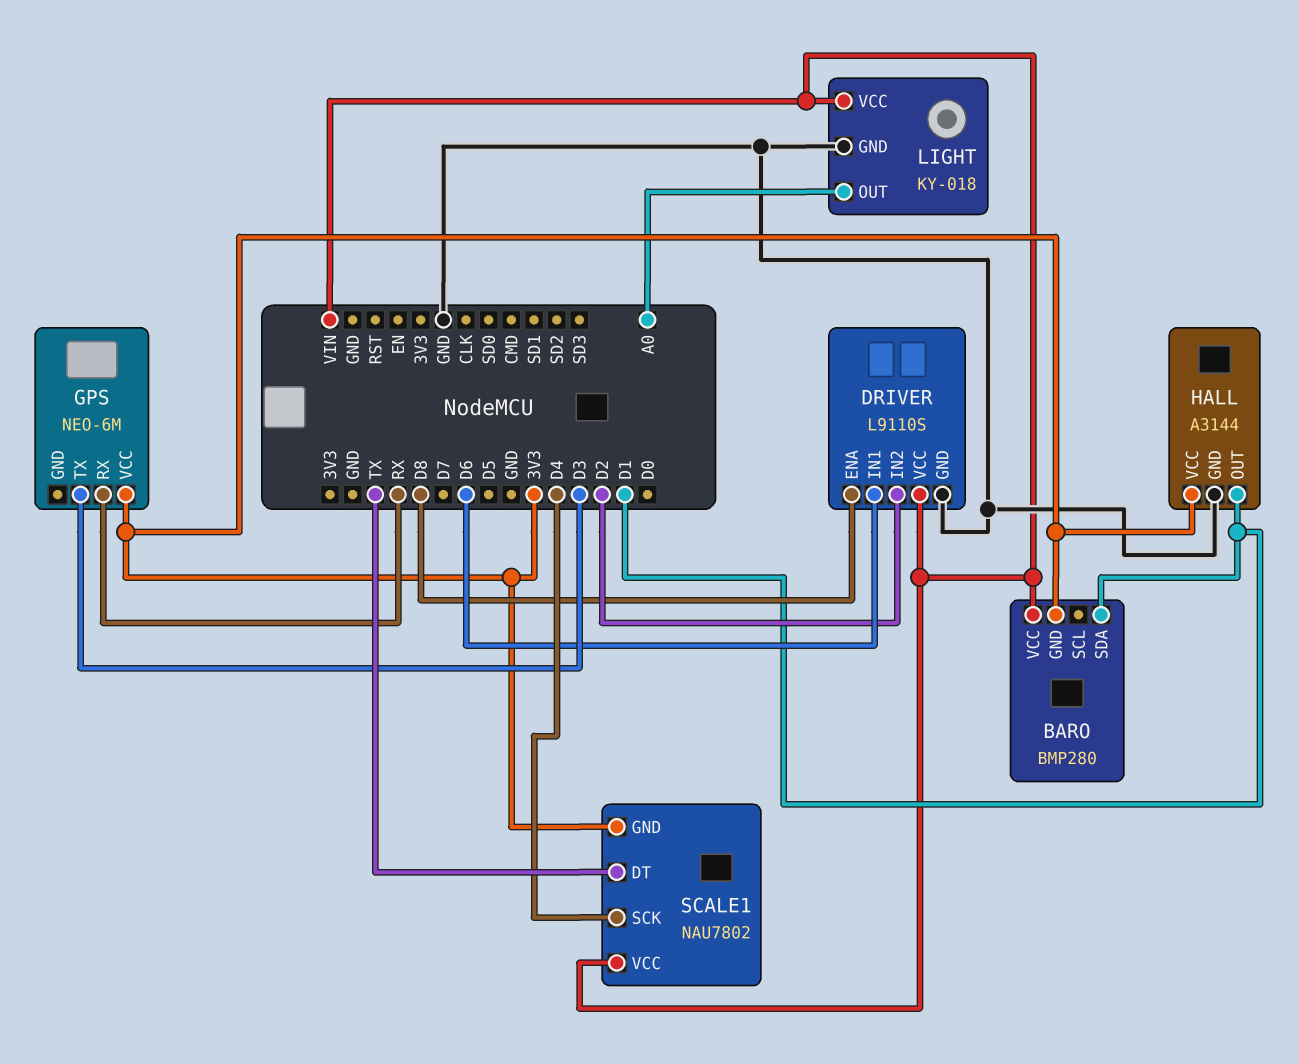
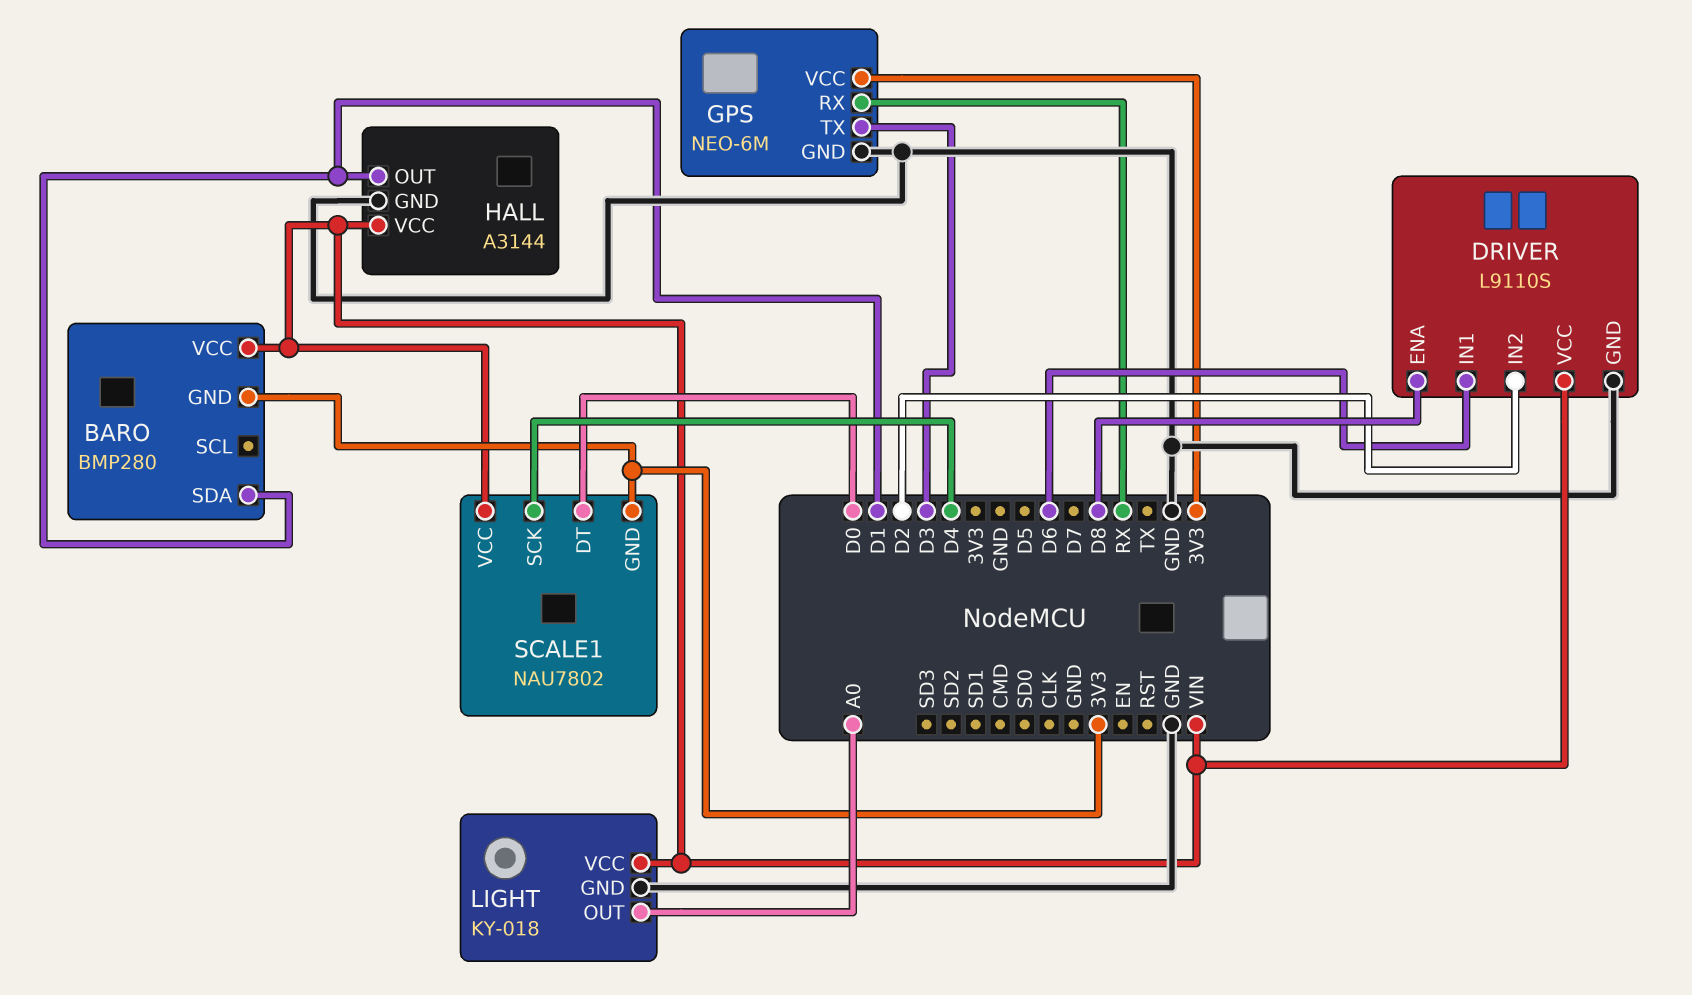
GPS pin GND: none -> GND
HALL pin VCC: 3V3 -> VIN
SCALE1 pin DT: TX -> D0

